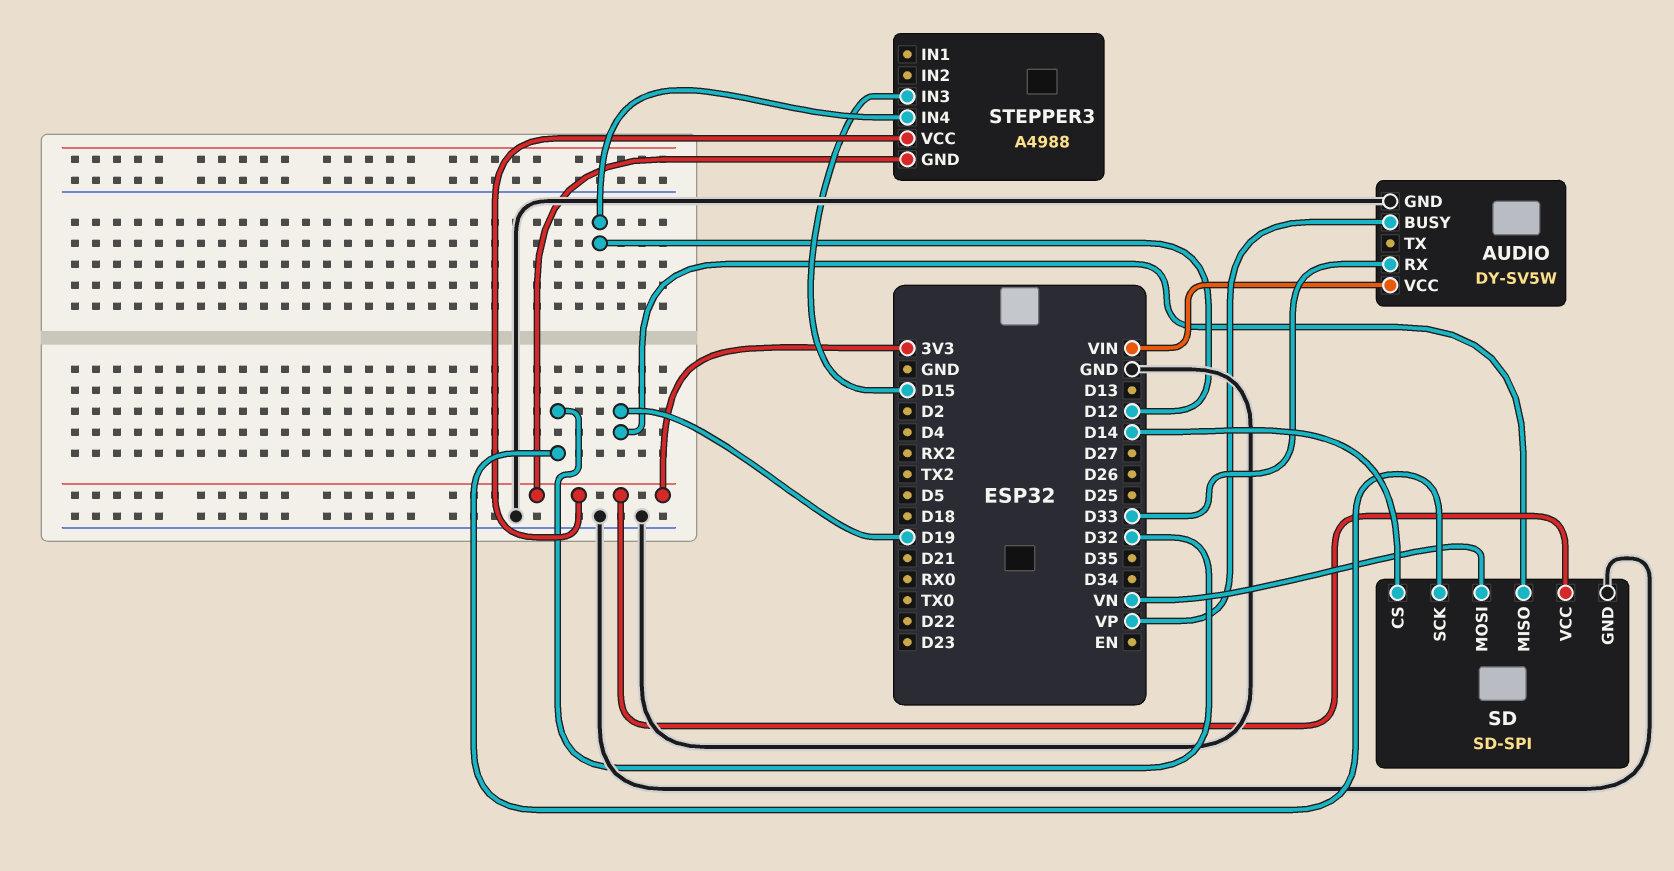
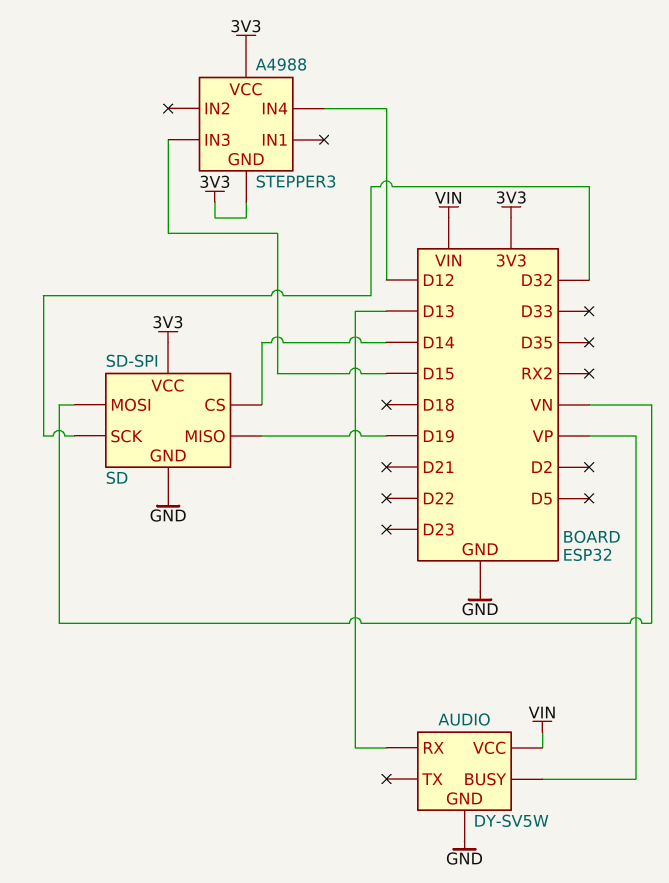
AUDIO pin RX: D33 -> D13

